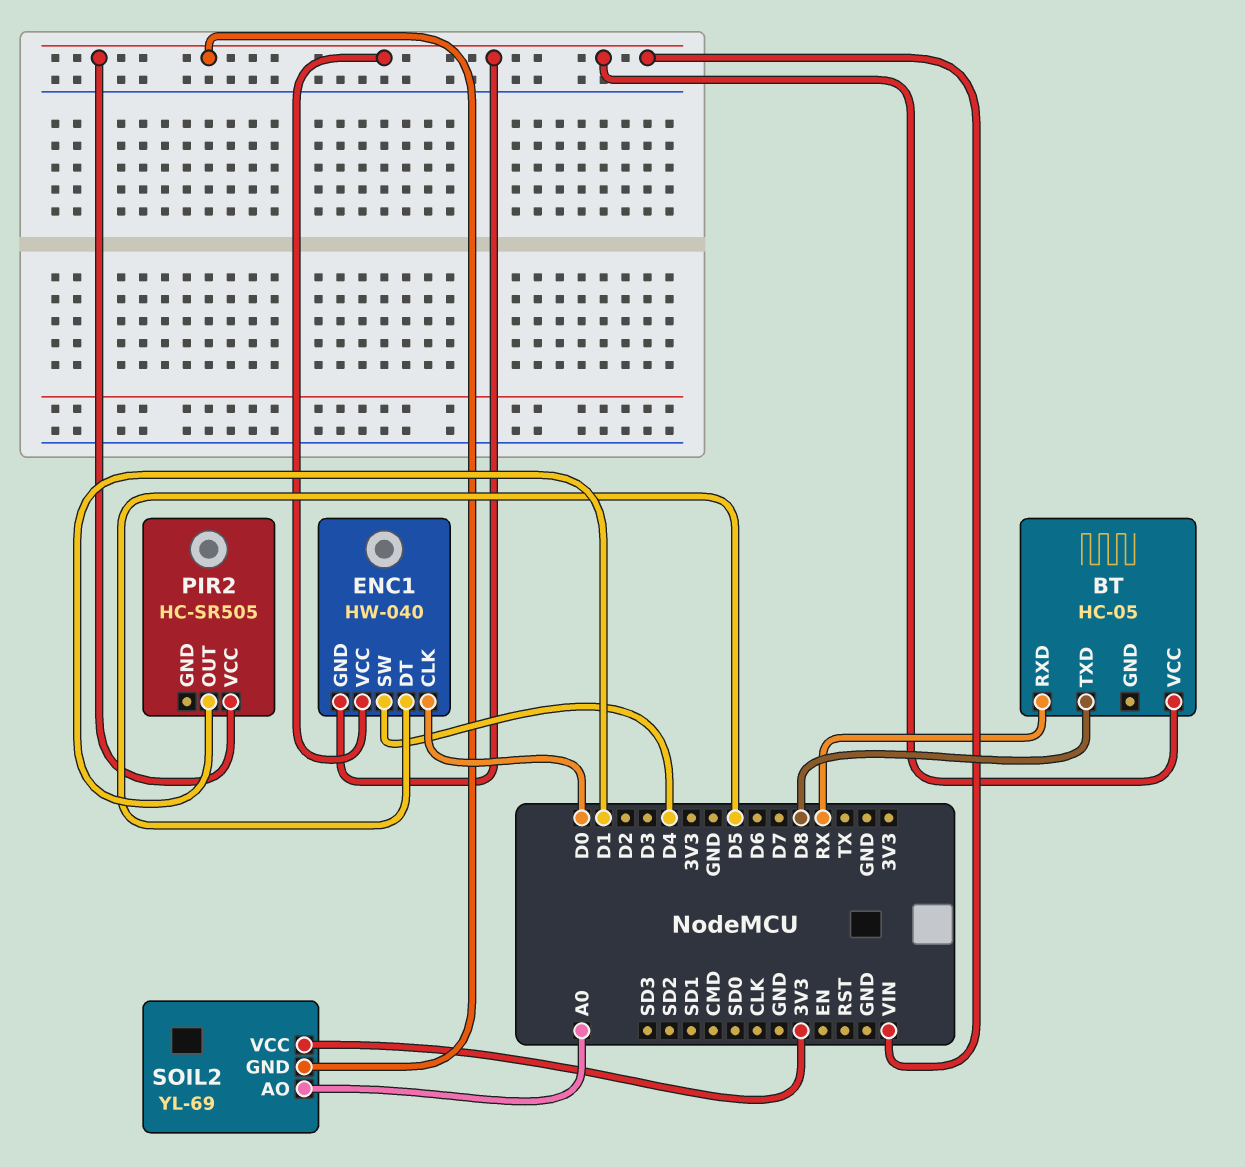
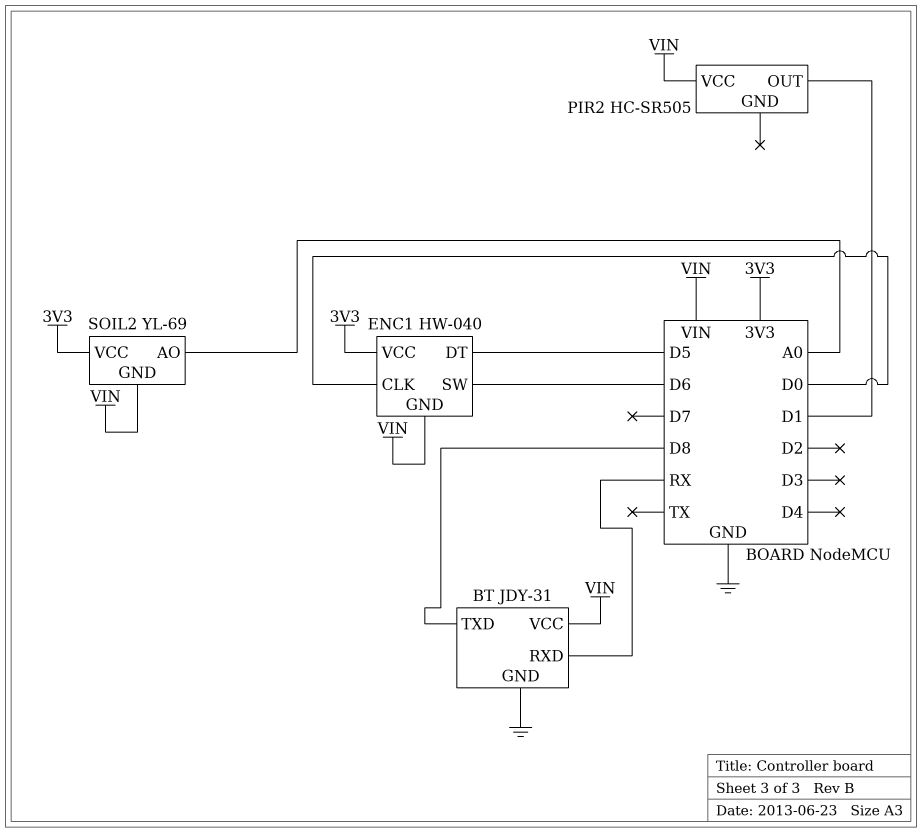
BT: HC-05 -> JDY-31
BT pin GND: none -> GND
ENC1 pin SW: D4 -> D6
ENC1 pin VCC: VIN -> 3V3

